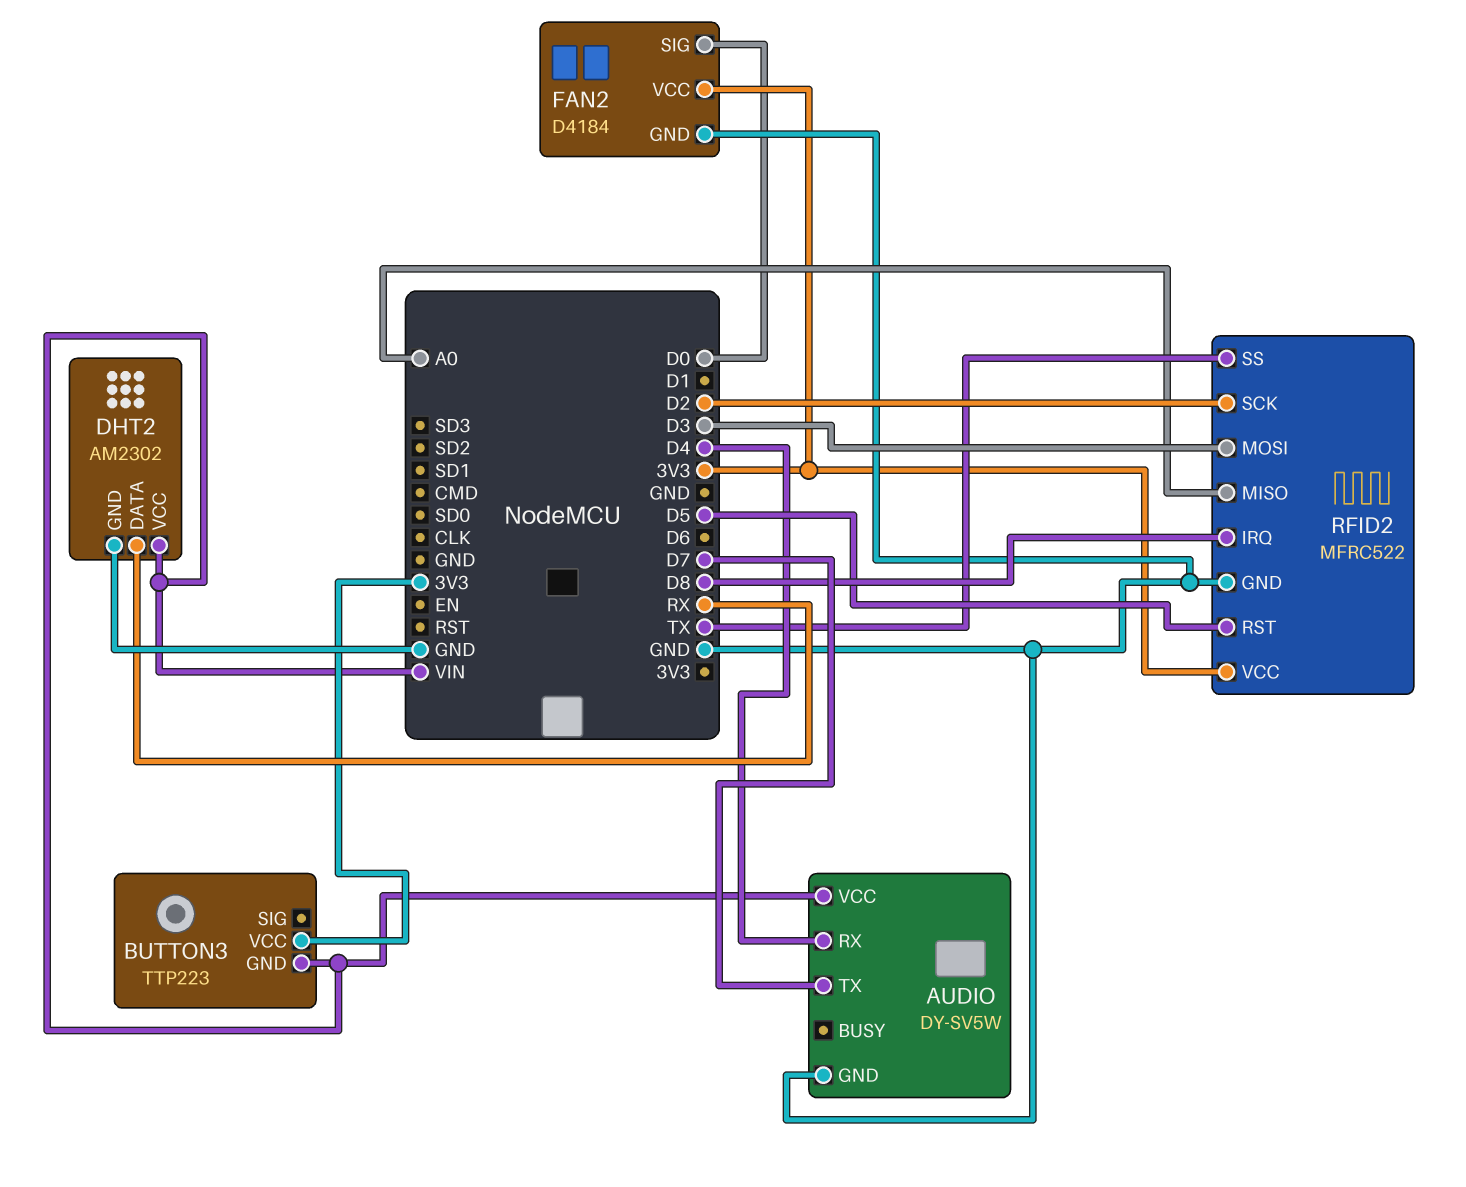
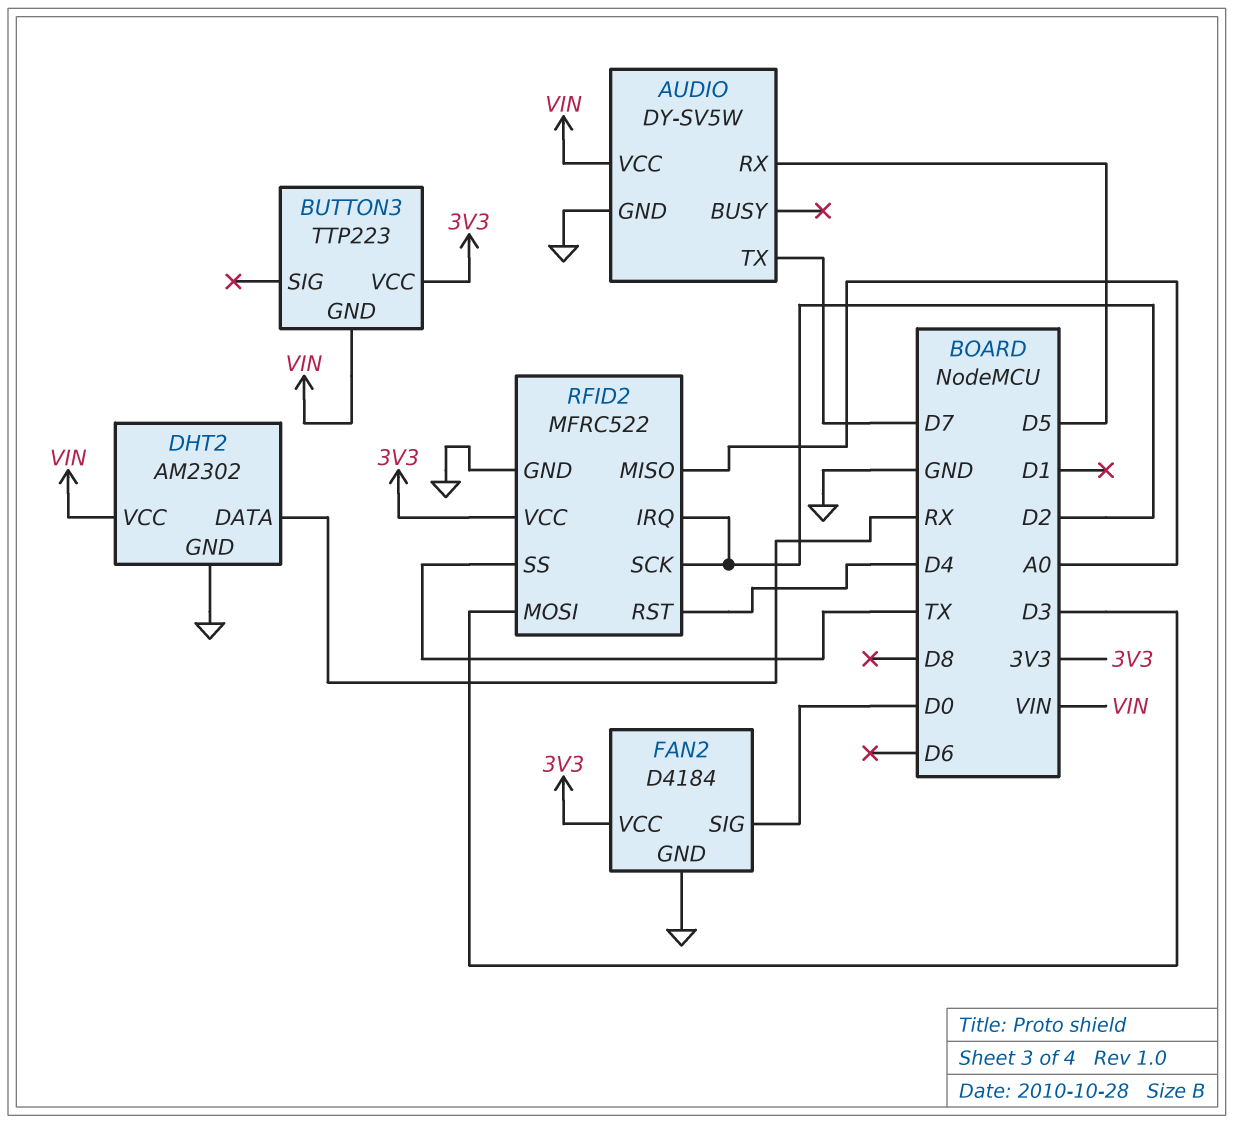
AUDIO pin RX: D4 -> D5
RFID2 pin IRQ: D8 -> D2
RFID2 pin RST: D5 -> D4

